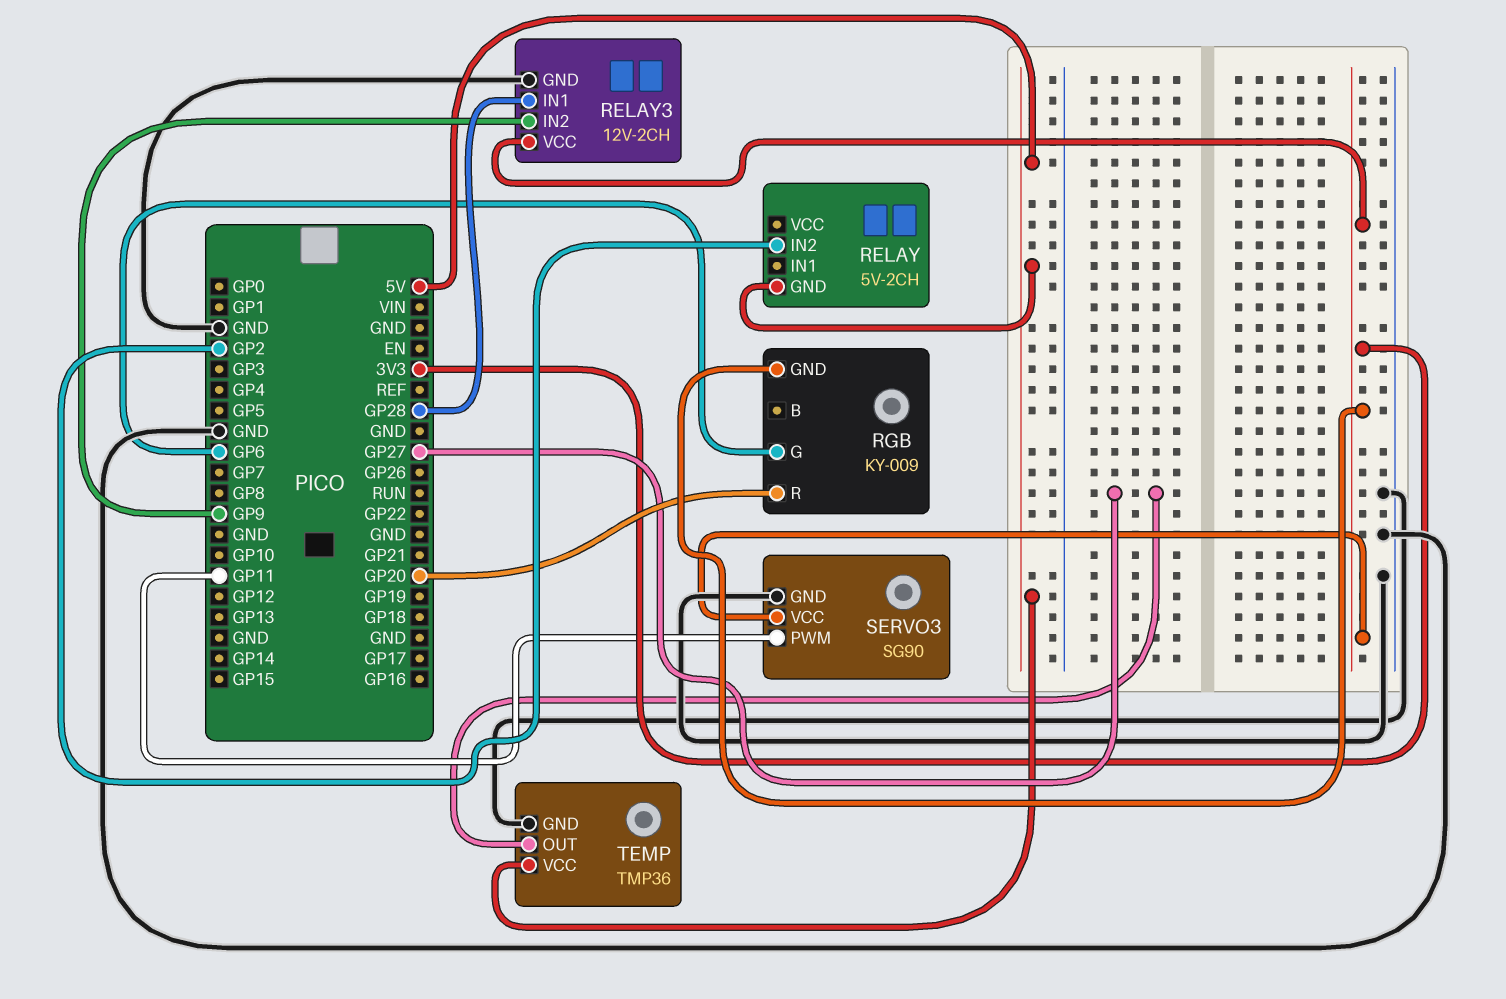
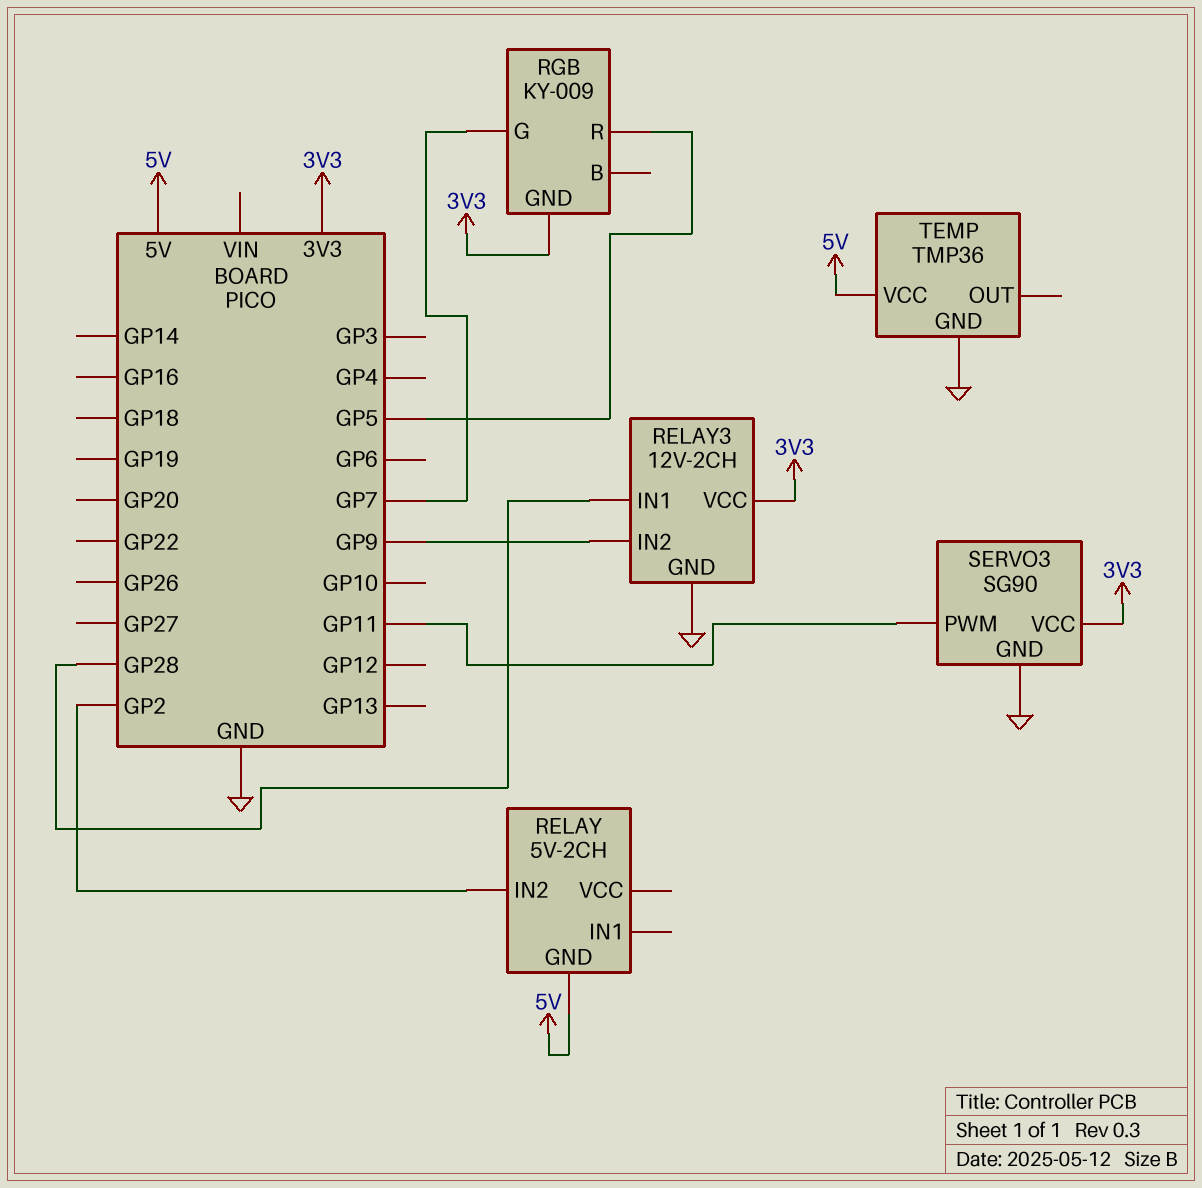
RGB pin G: GP6 -> GP7
RGB pin R: GP20 -> GP5
TEMP pin OUT: GP27 -> none

